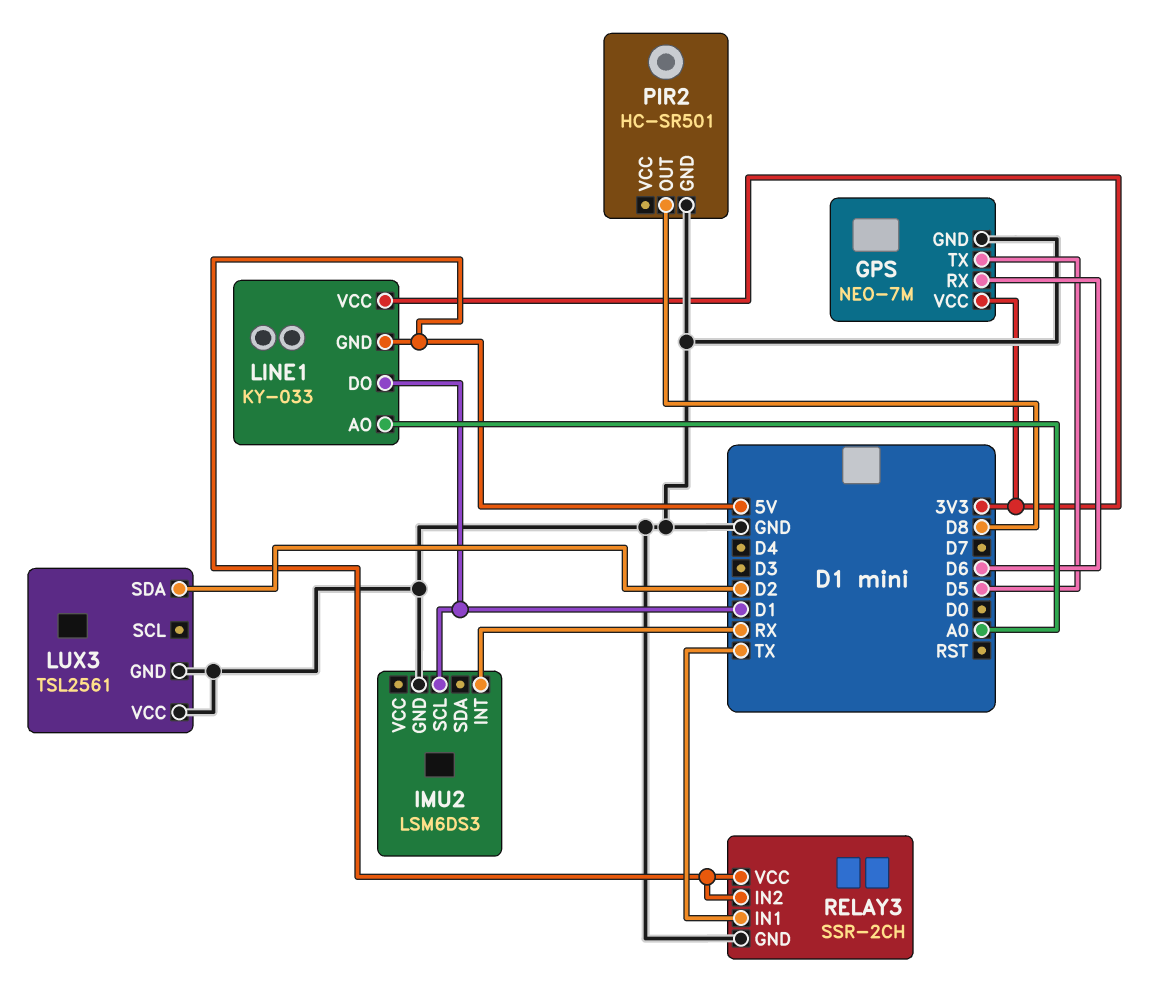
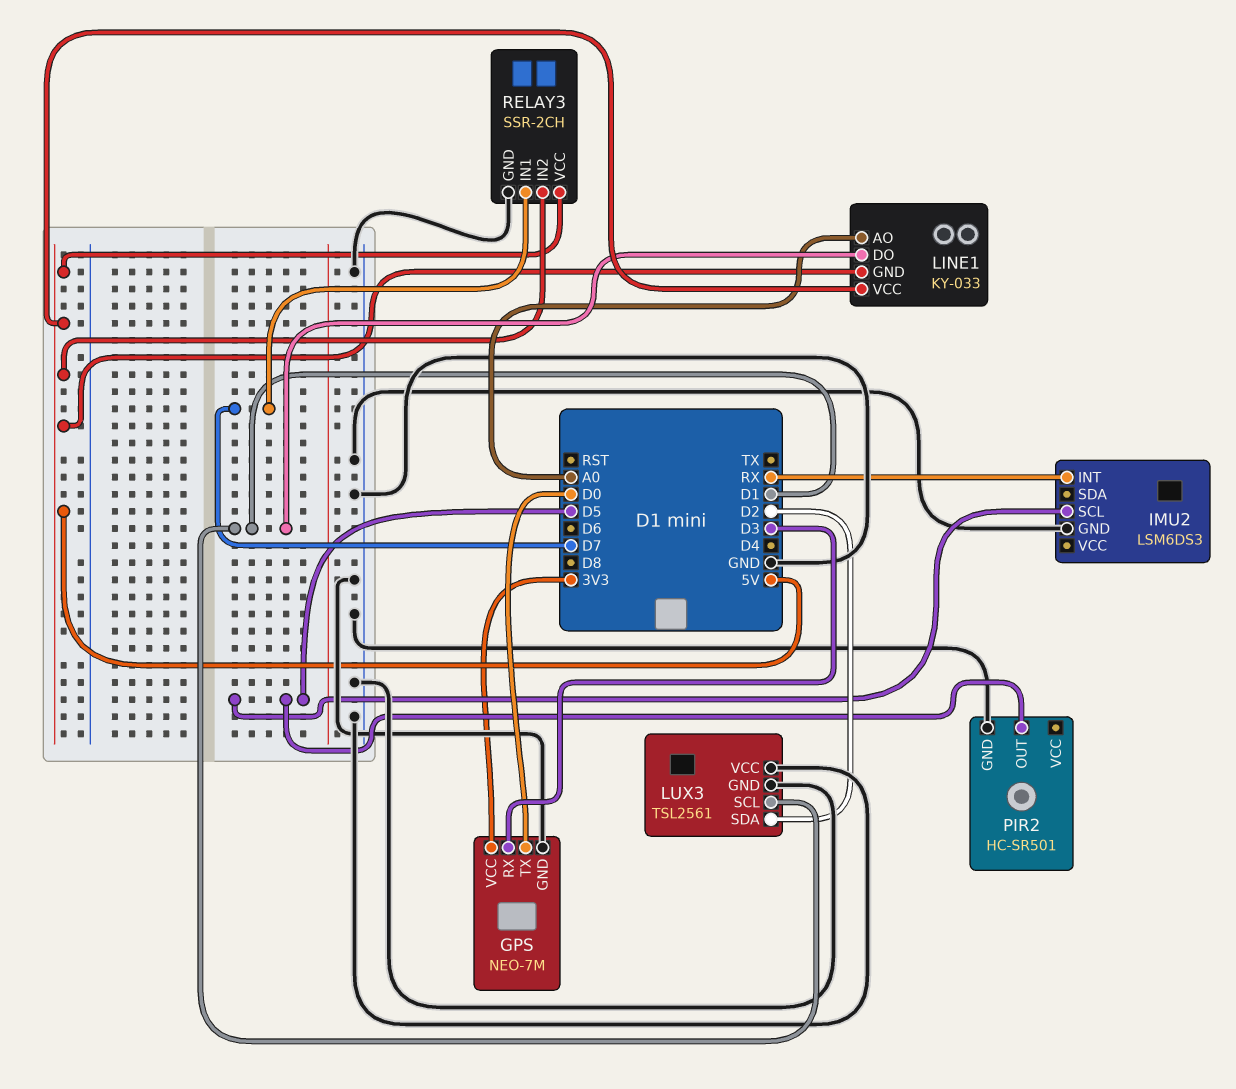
GPS pin RX: D6 -> D3
GPS pin TX: D5 -> D0
IMU2 pin SCL: D1 -> D5
LINE1 pin VCC: 3V3 -> 5V
LUX3 pin SCL: none -> D1
PIR2 pin OUT: D8 -> D5
RELAY3 pin IN1: TX -> D7

